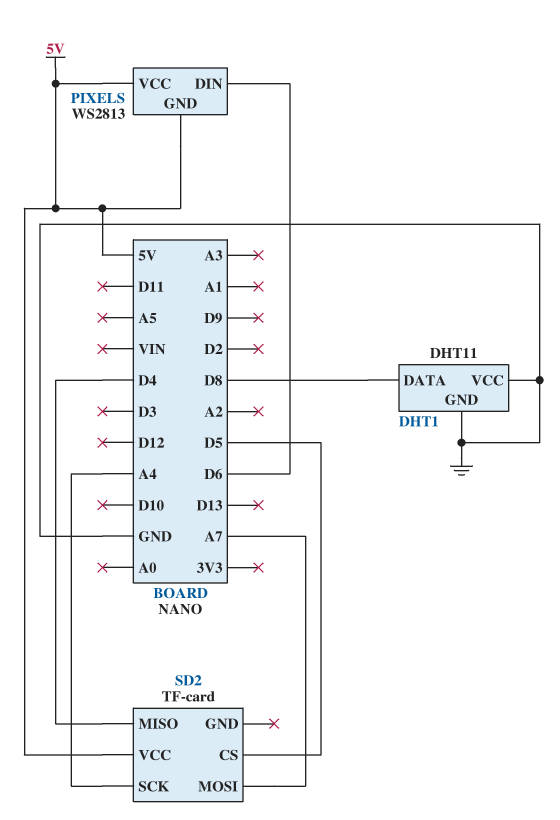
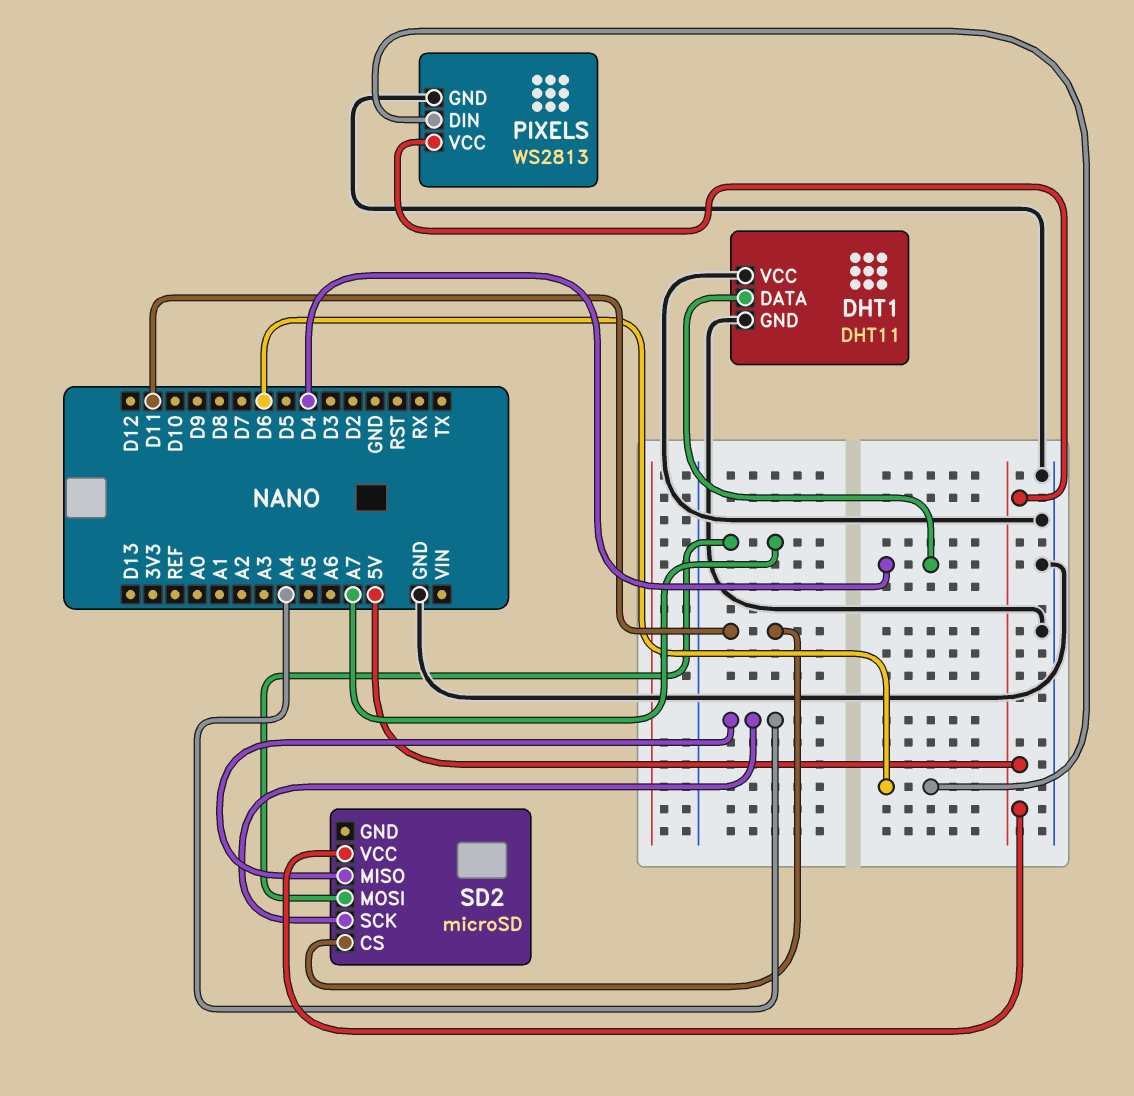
DHT1 pin DATA: D8 -> D4
PIXELS pin GND: 5V -> GND
SD2: TF-card -> microSD
SD2 pin CS: D5 -> D11
SD2 pin MISO: D4 -> A4

